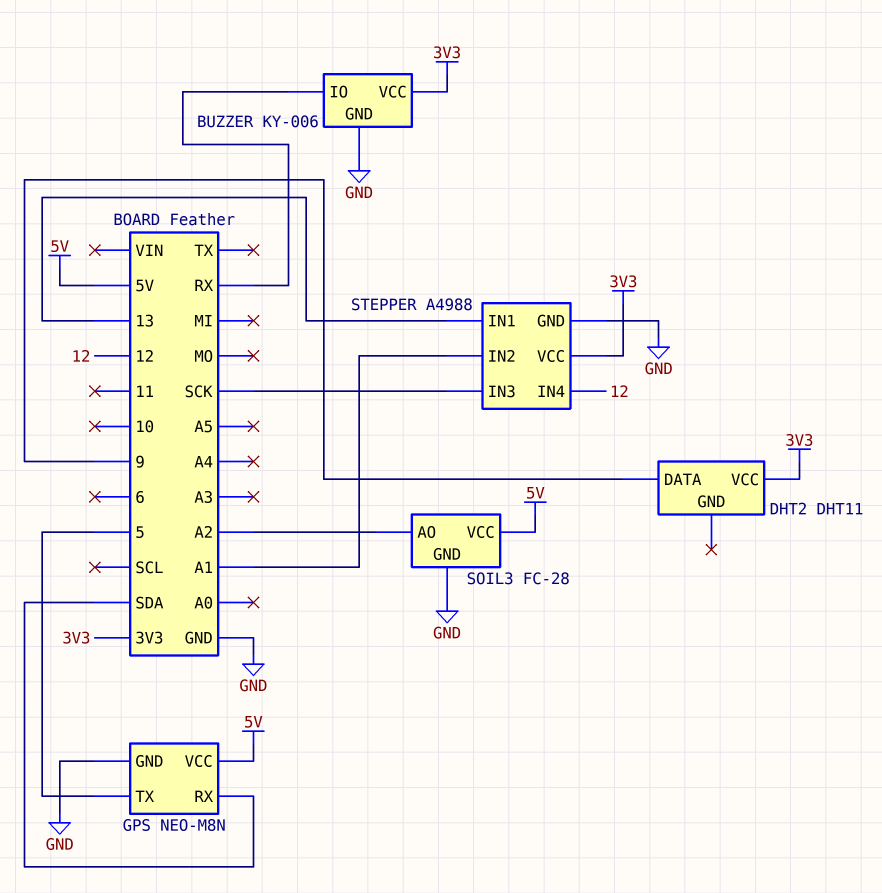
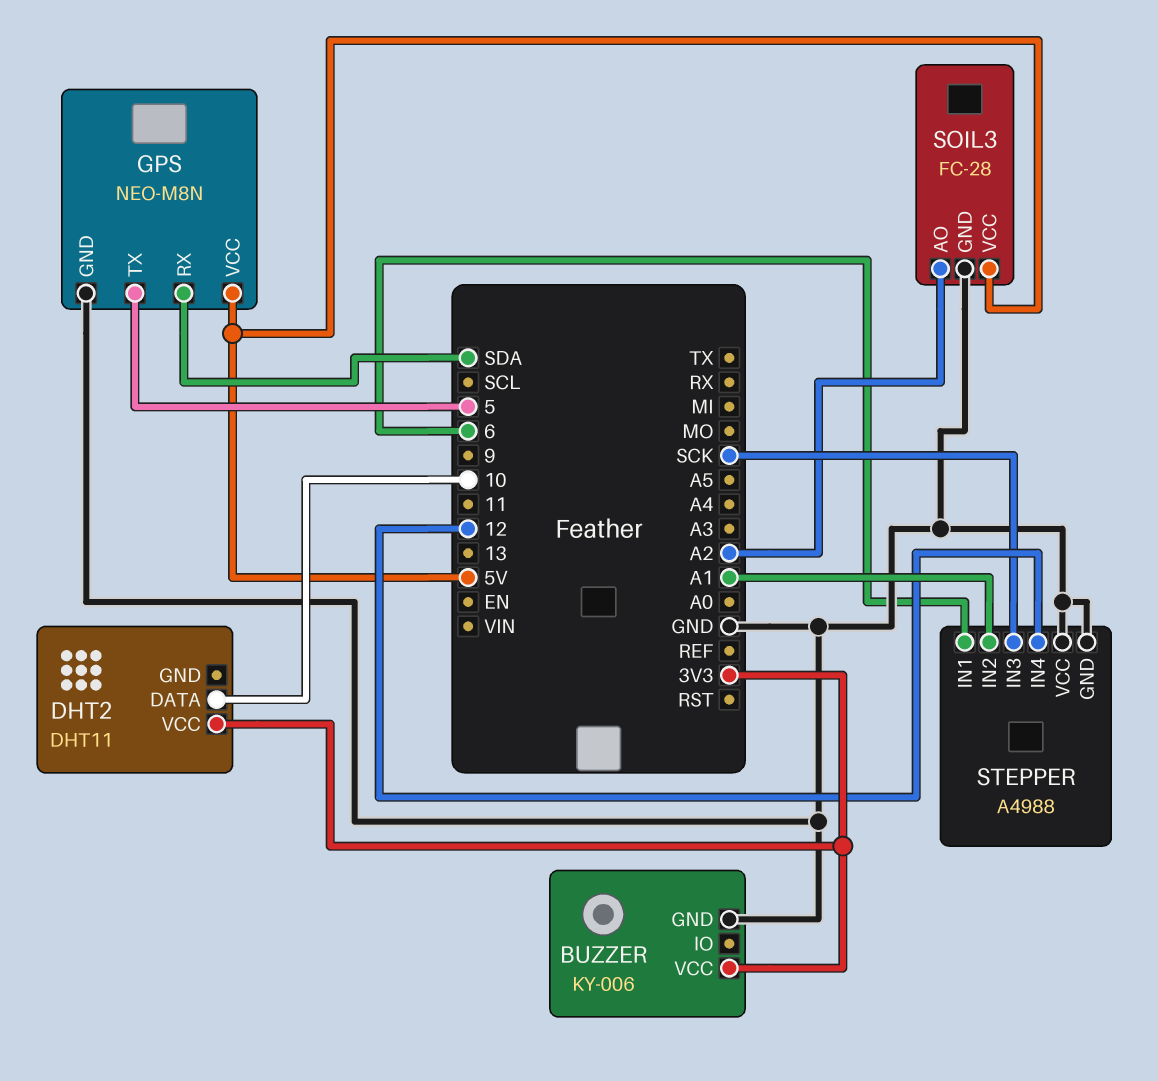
BUZZER pin IO: RX -> none
DHT2 pin DATA: 9 -> 10
STEPPER pin IN1: 13 -> 6
STEPPER pin VCC: 3V3 -> GND

